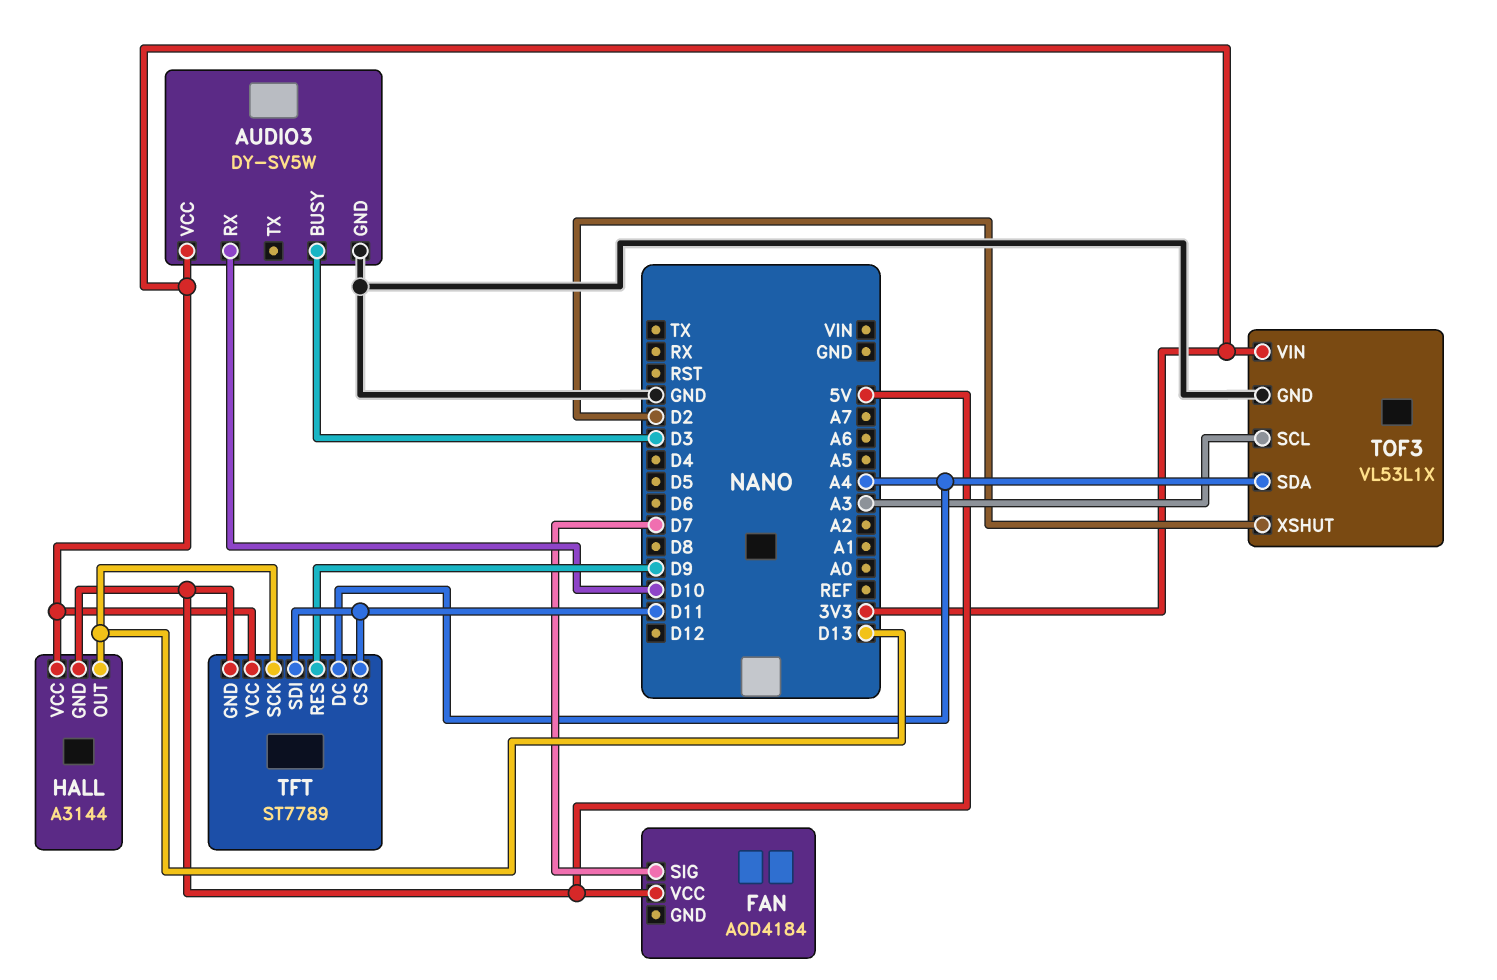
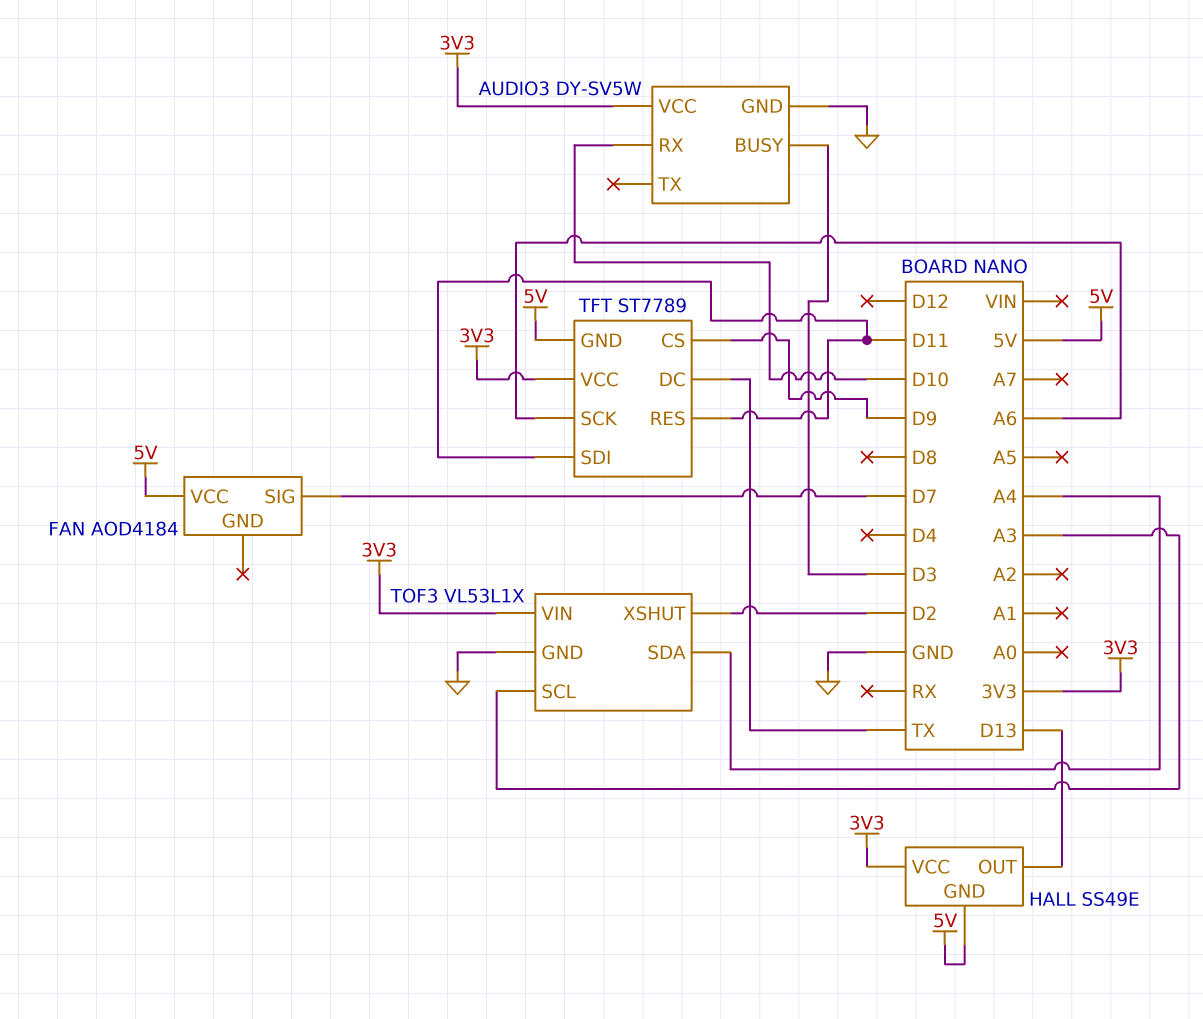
HALL: A3144 -> SS49E
TFT pin CS: D11 -> D9
TFT pin DC: A4 -> TX
TFT pin RES: D9 -> D11
TFT pin SCK: D13 -> A6

